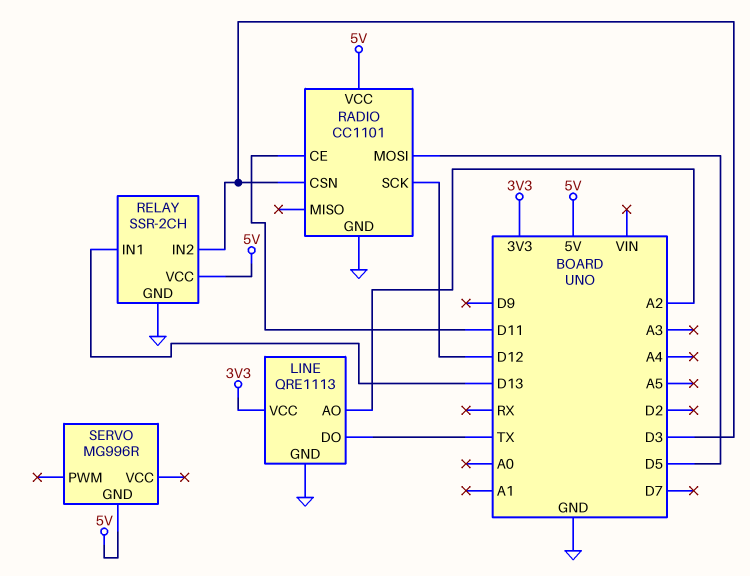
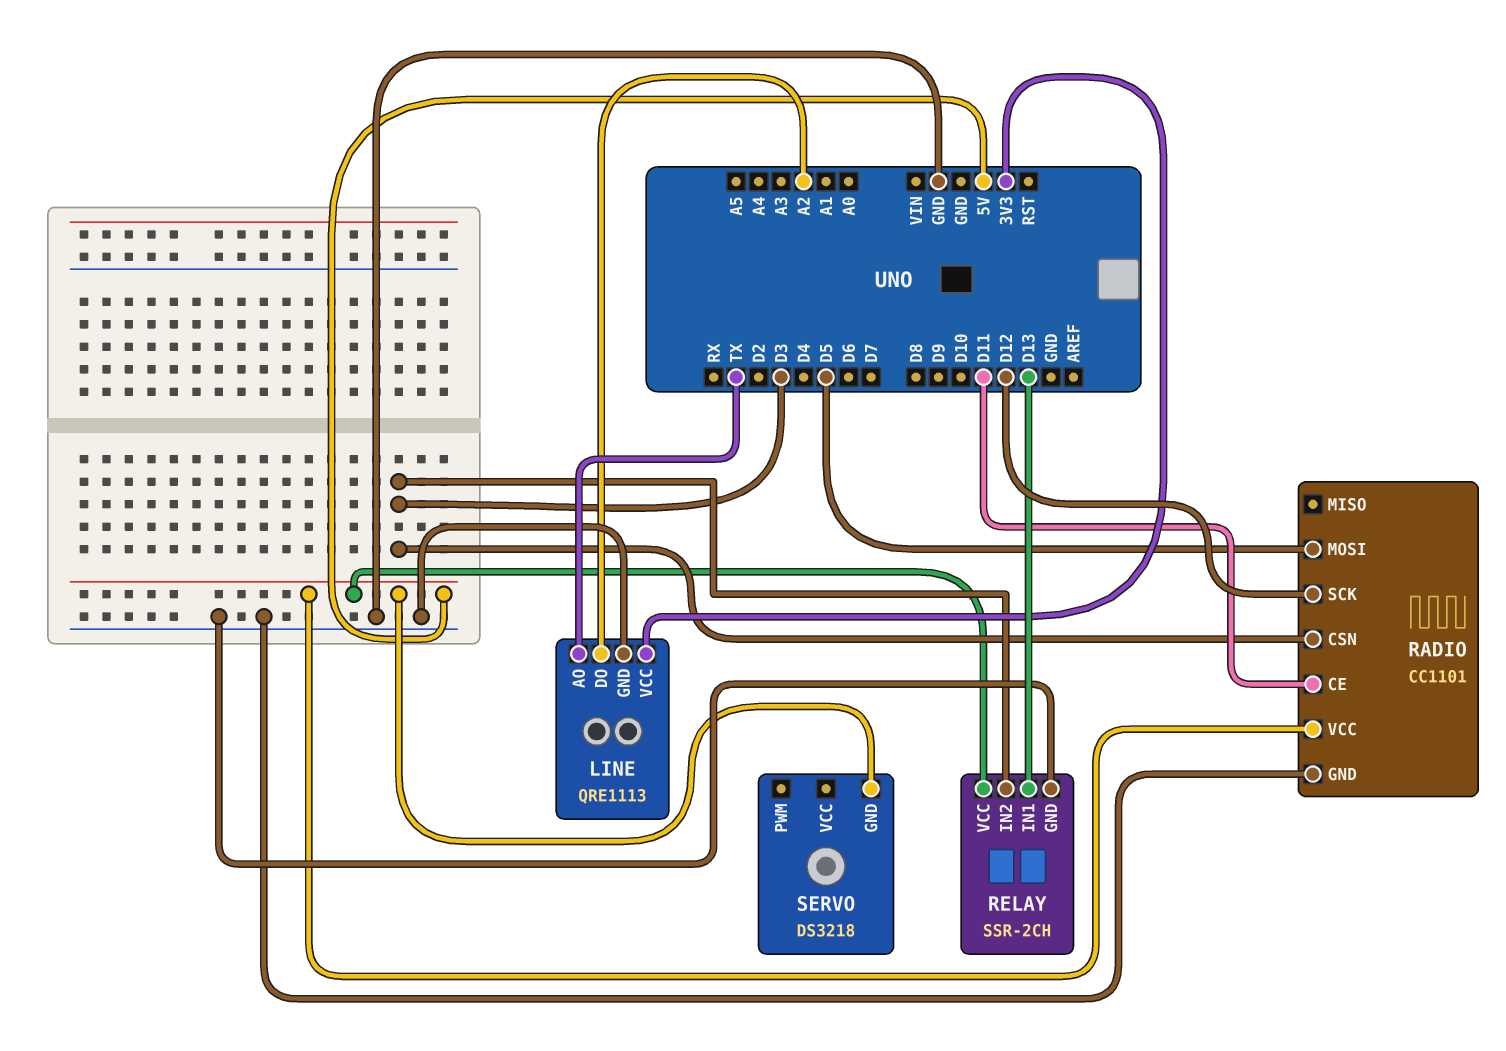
LINE pin AO: A2 -> TX
LINE pin DO: TX -> A2
SERVO: MG996R -> DS3218

